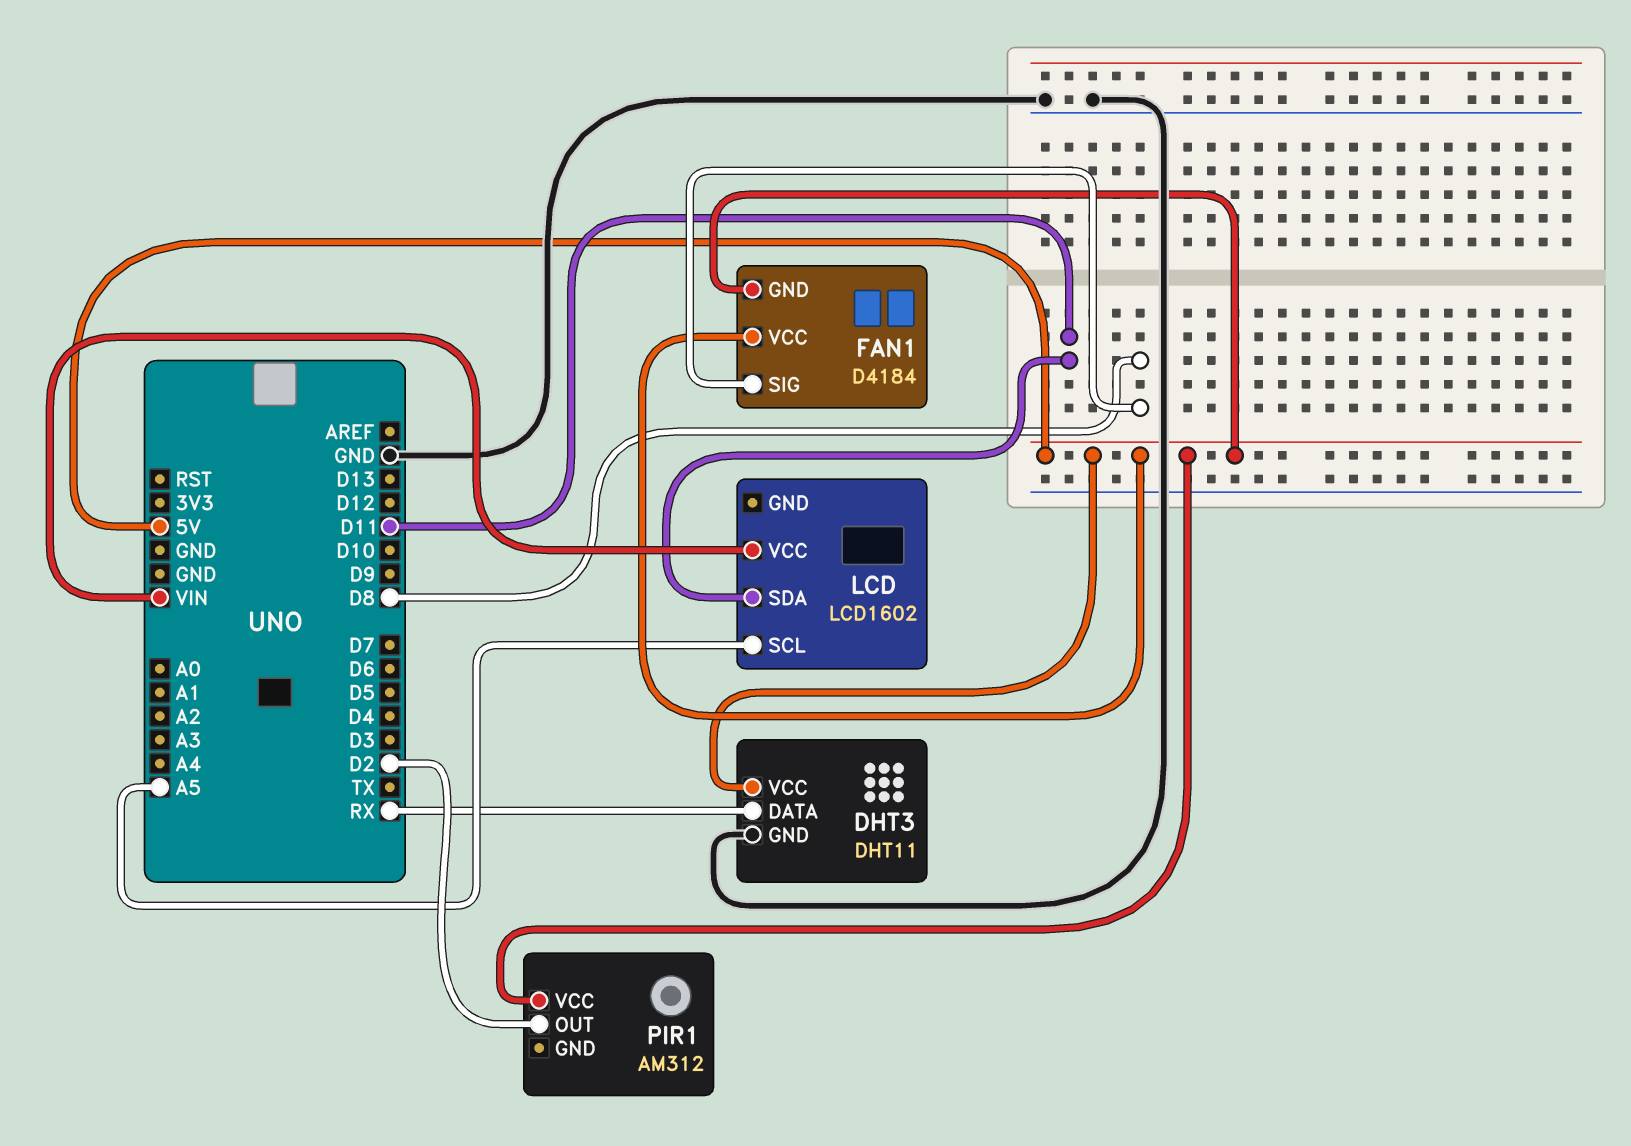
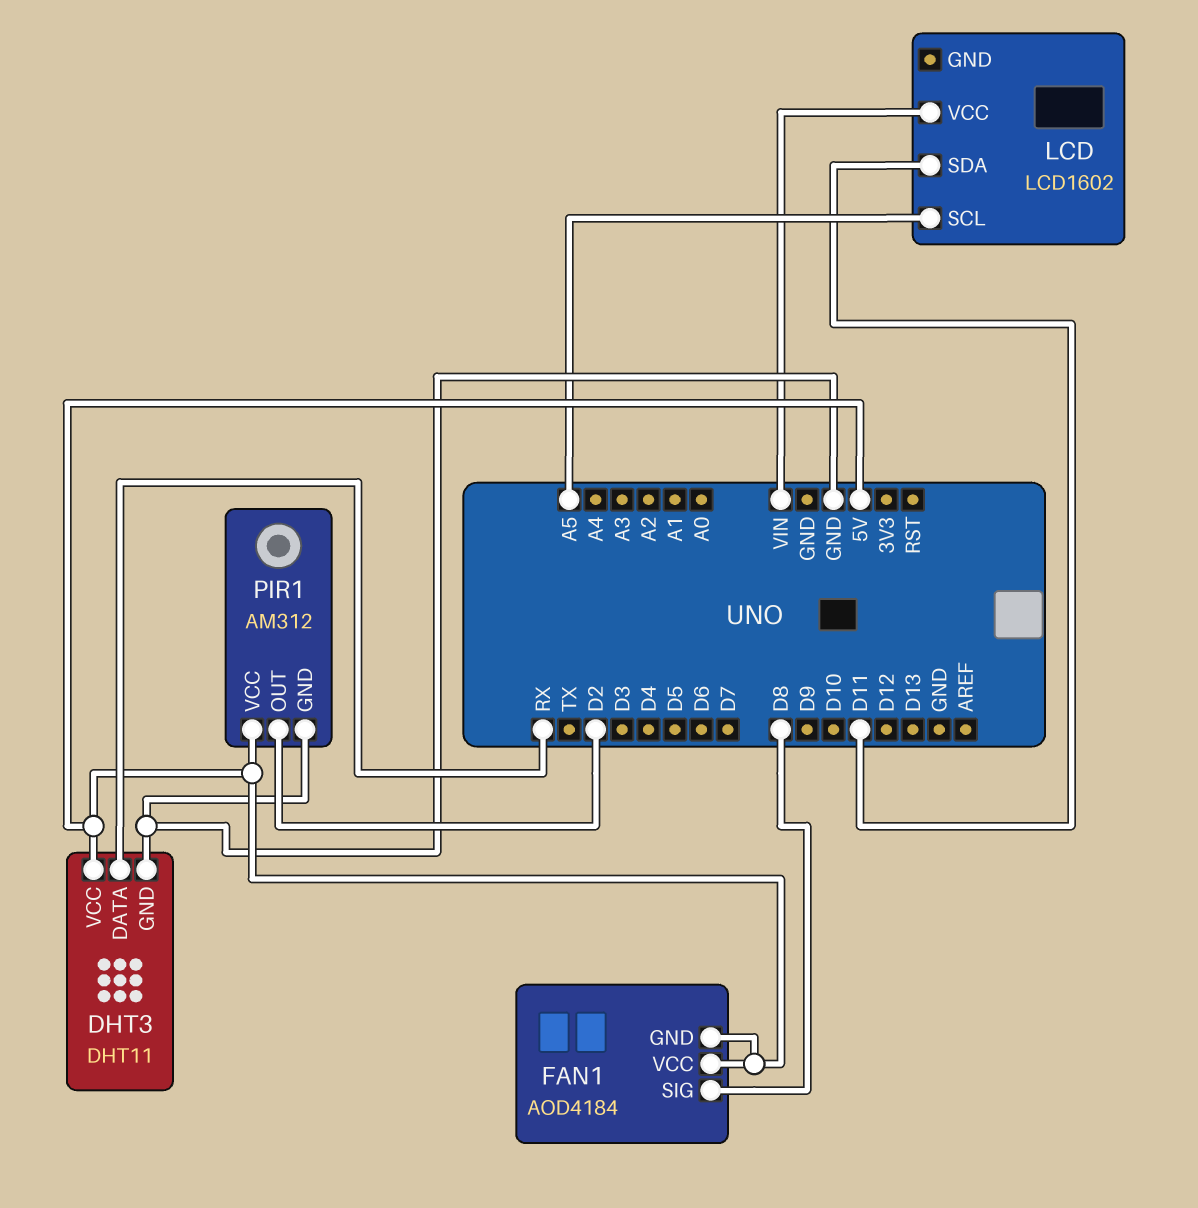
FAN1: D4184 -> AOD4184
PIR1 pin GND: none -> GND

